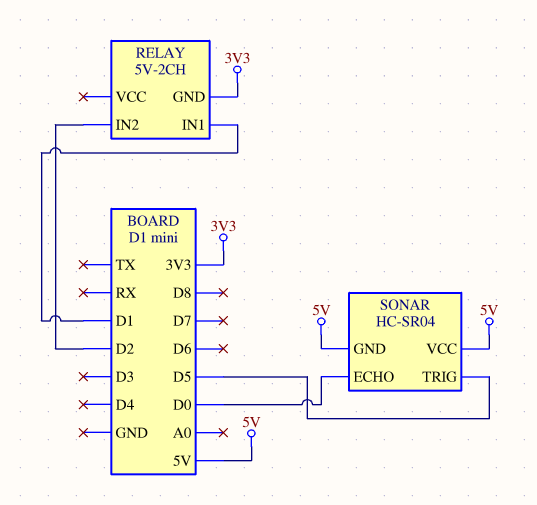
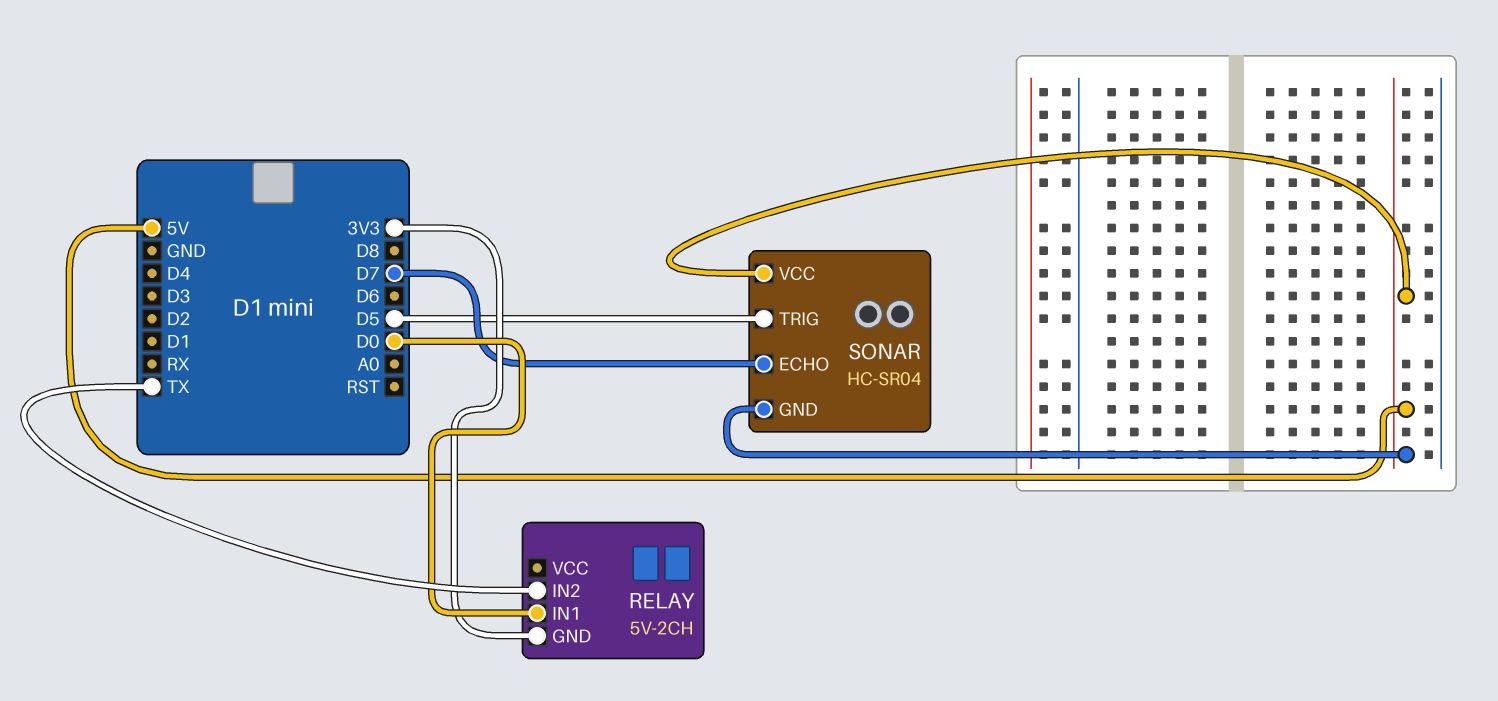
RELAY pin IN1: D1 -> D0
RELAY pin IN2: D2 -> TX
SONAR pin ECHO: D0 -> D7

